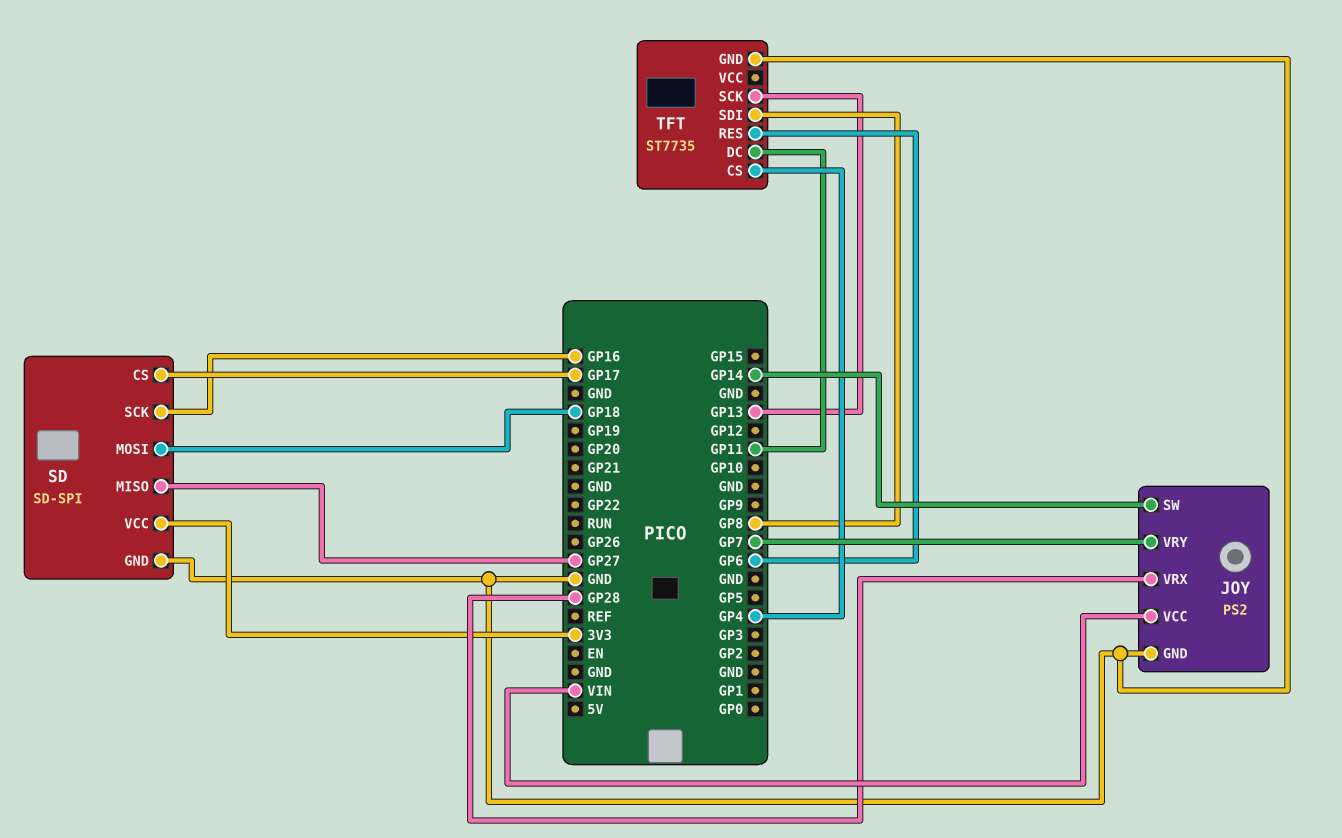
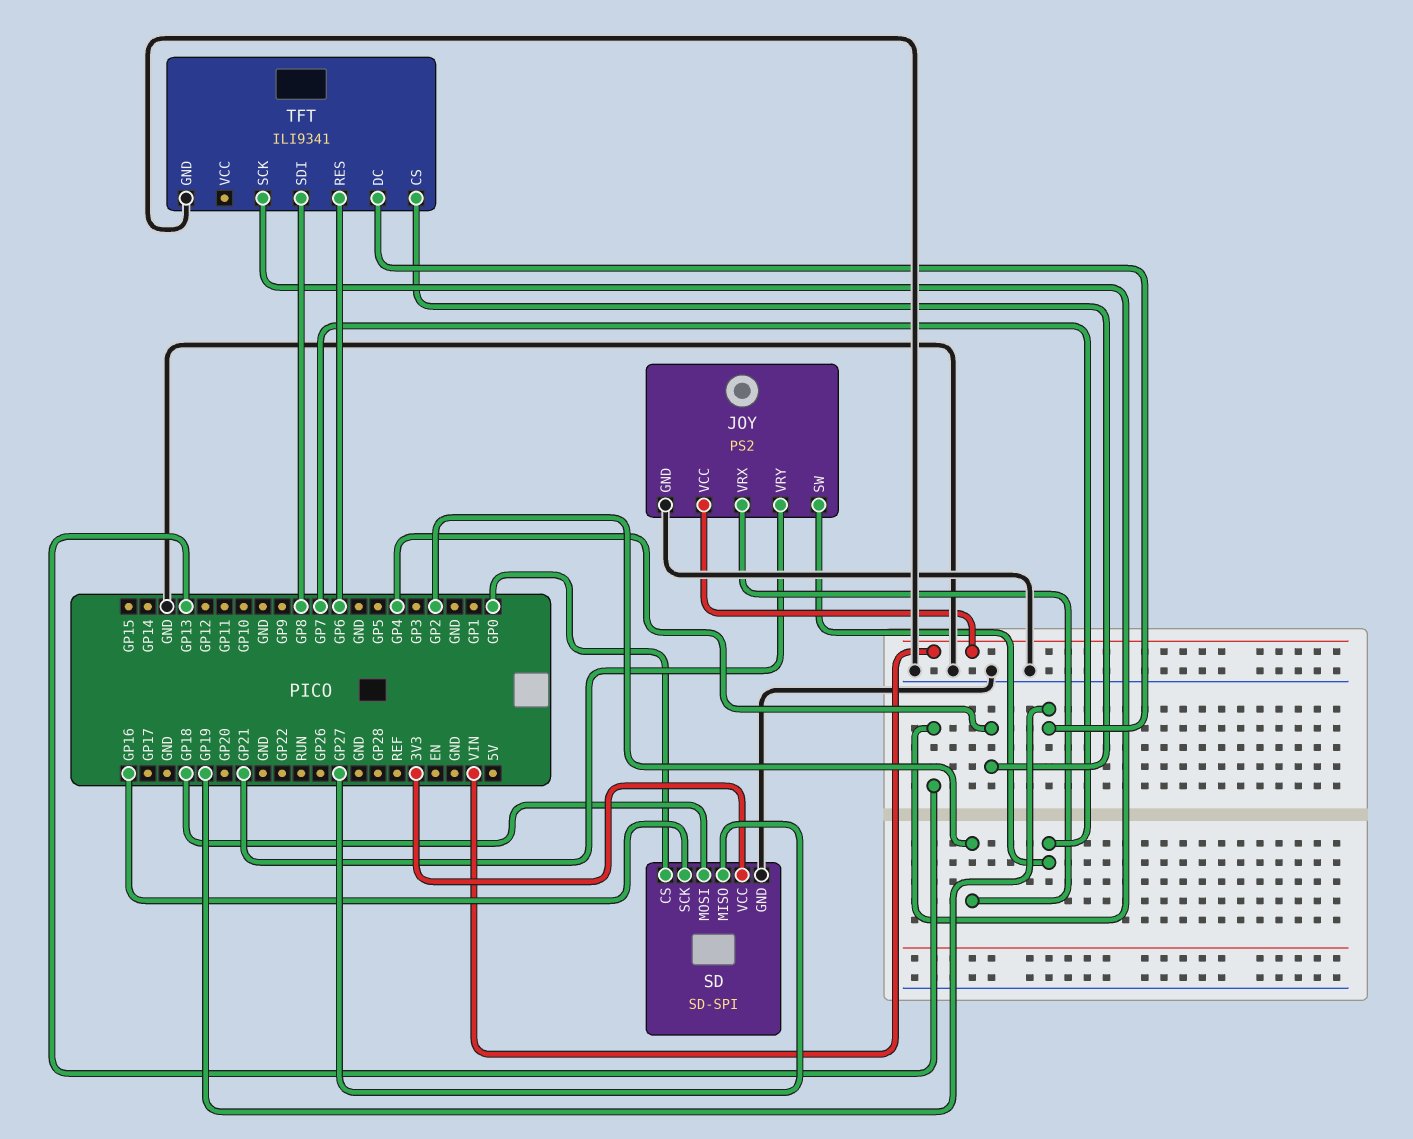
JOY pin SW: GP14 -> GP7
JOY pin VRX: GP28 -> GP2
JOY pin VRY: GP7 -> GP21
SD pin CS: GP17 -> GP0
TFT: ST7735 -> ILI9341
TFT pin DC: GP11 -> GP19

